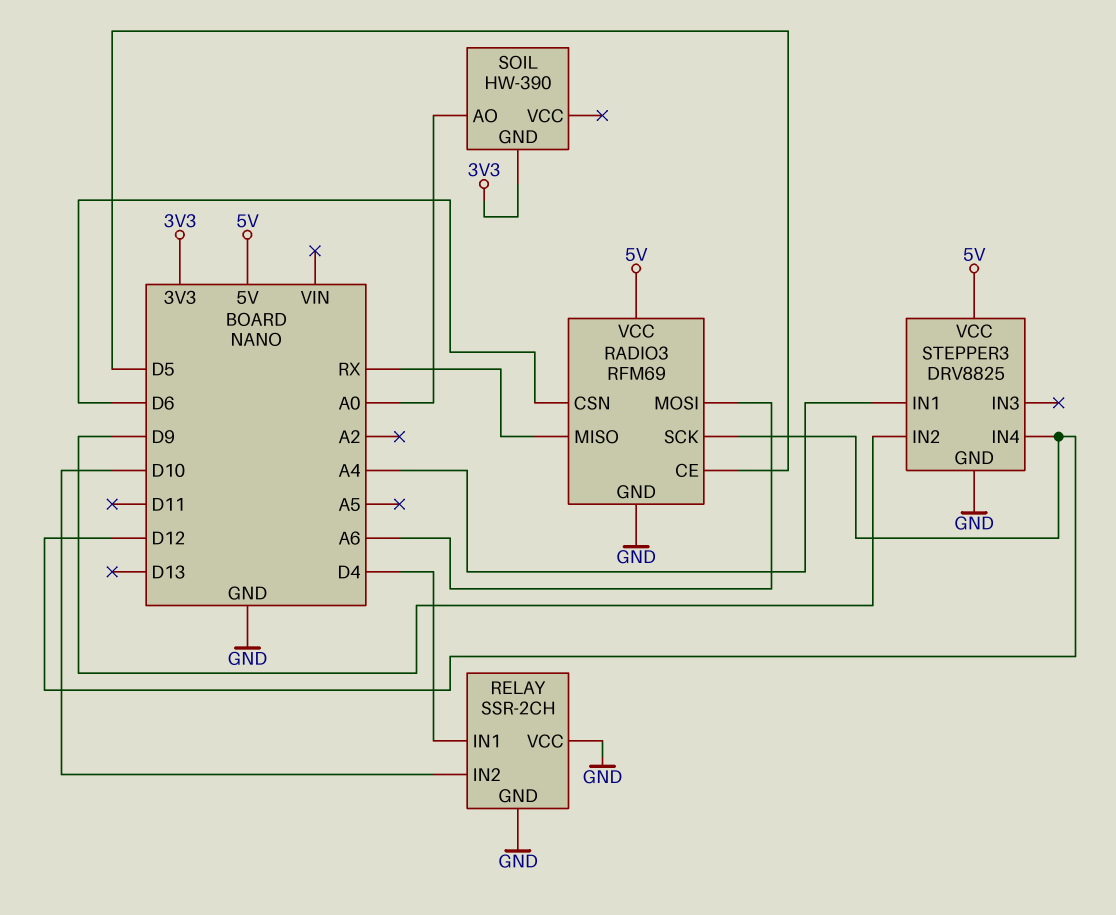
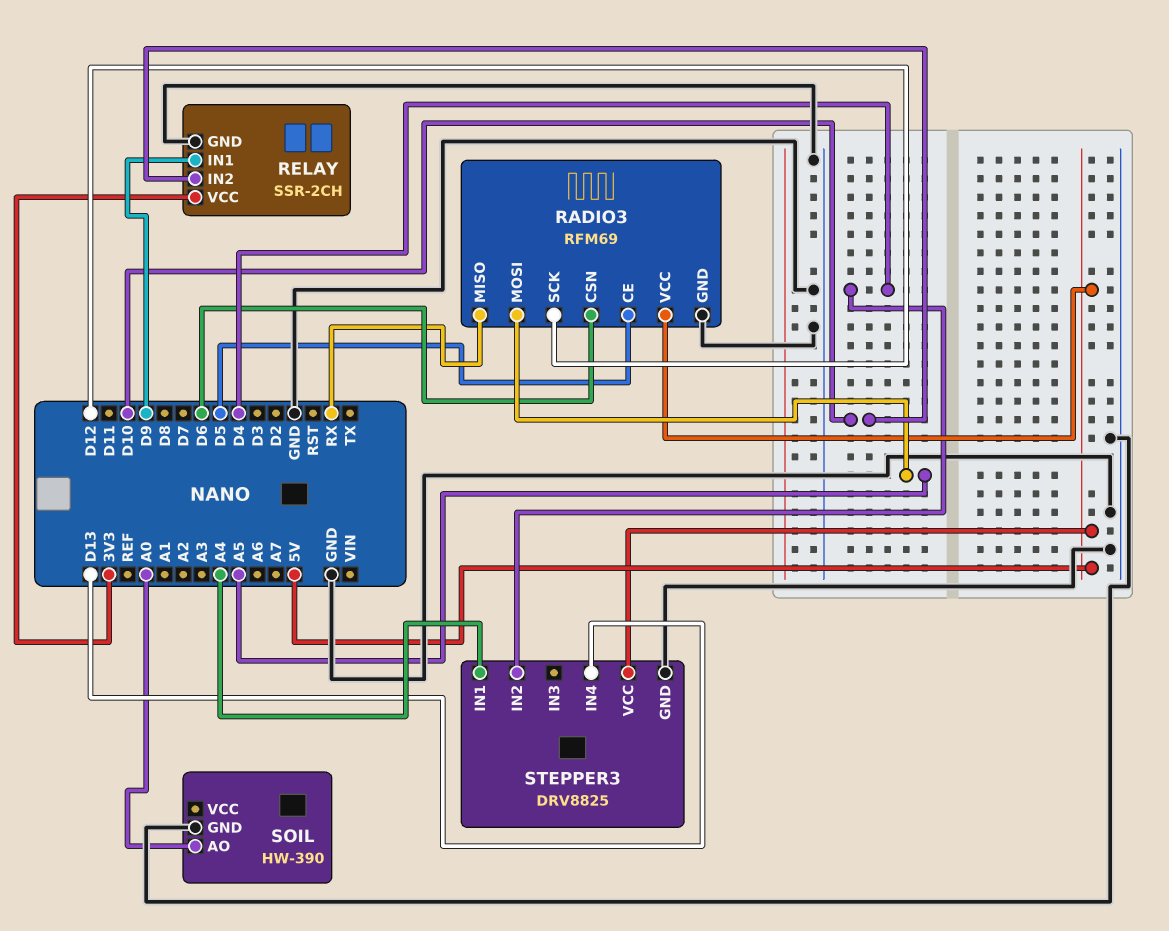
RADIO3 pin MOSI: A6 -> A5
RELAY pin IN1: D4 -> D9
RELAY pin VCC: GND -> 3V3
SOIL pin GND: 3V3 -> GND
STEPPER3 pin IN2: D9 -> D4
STEPPER3 pin IN4: D12 -> D13

